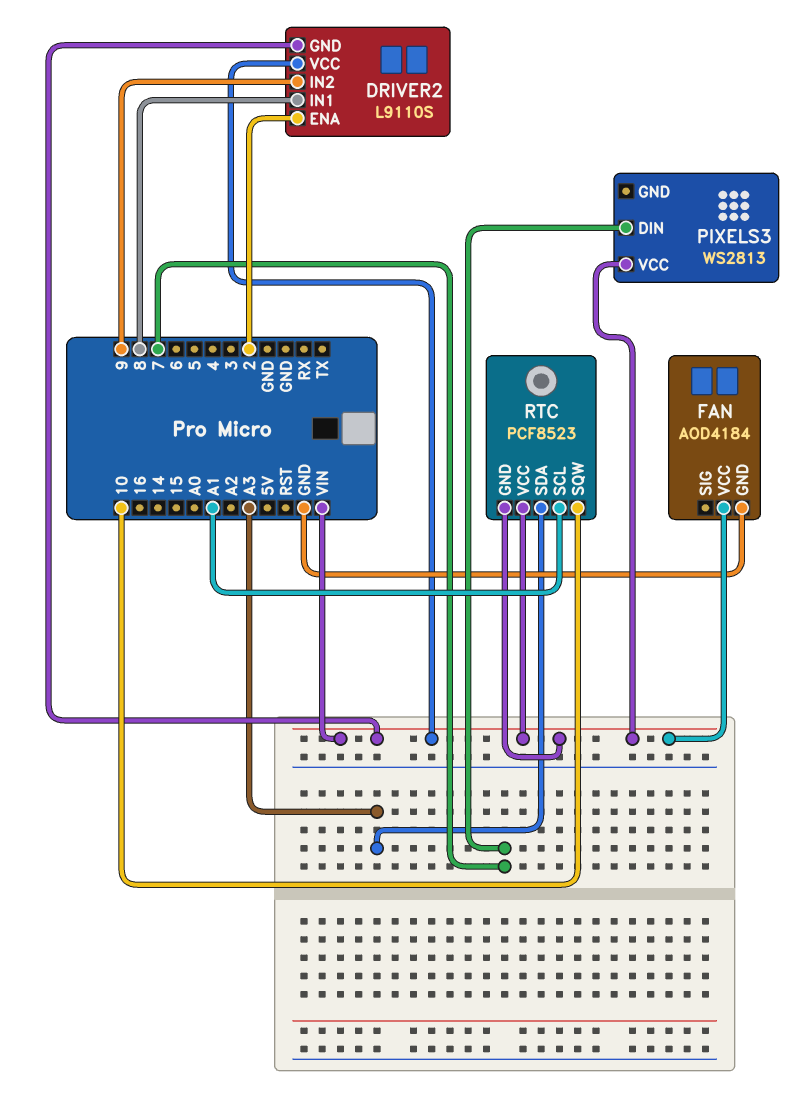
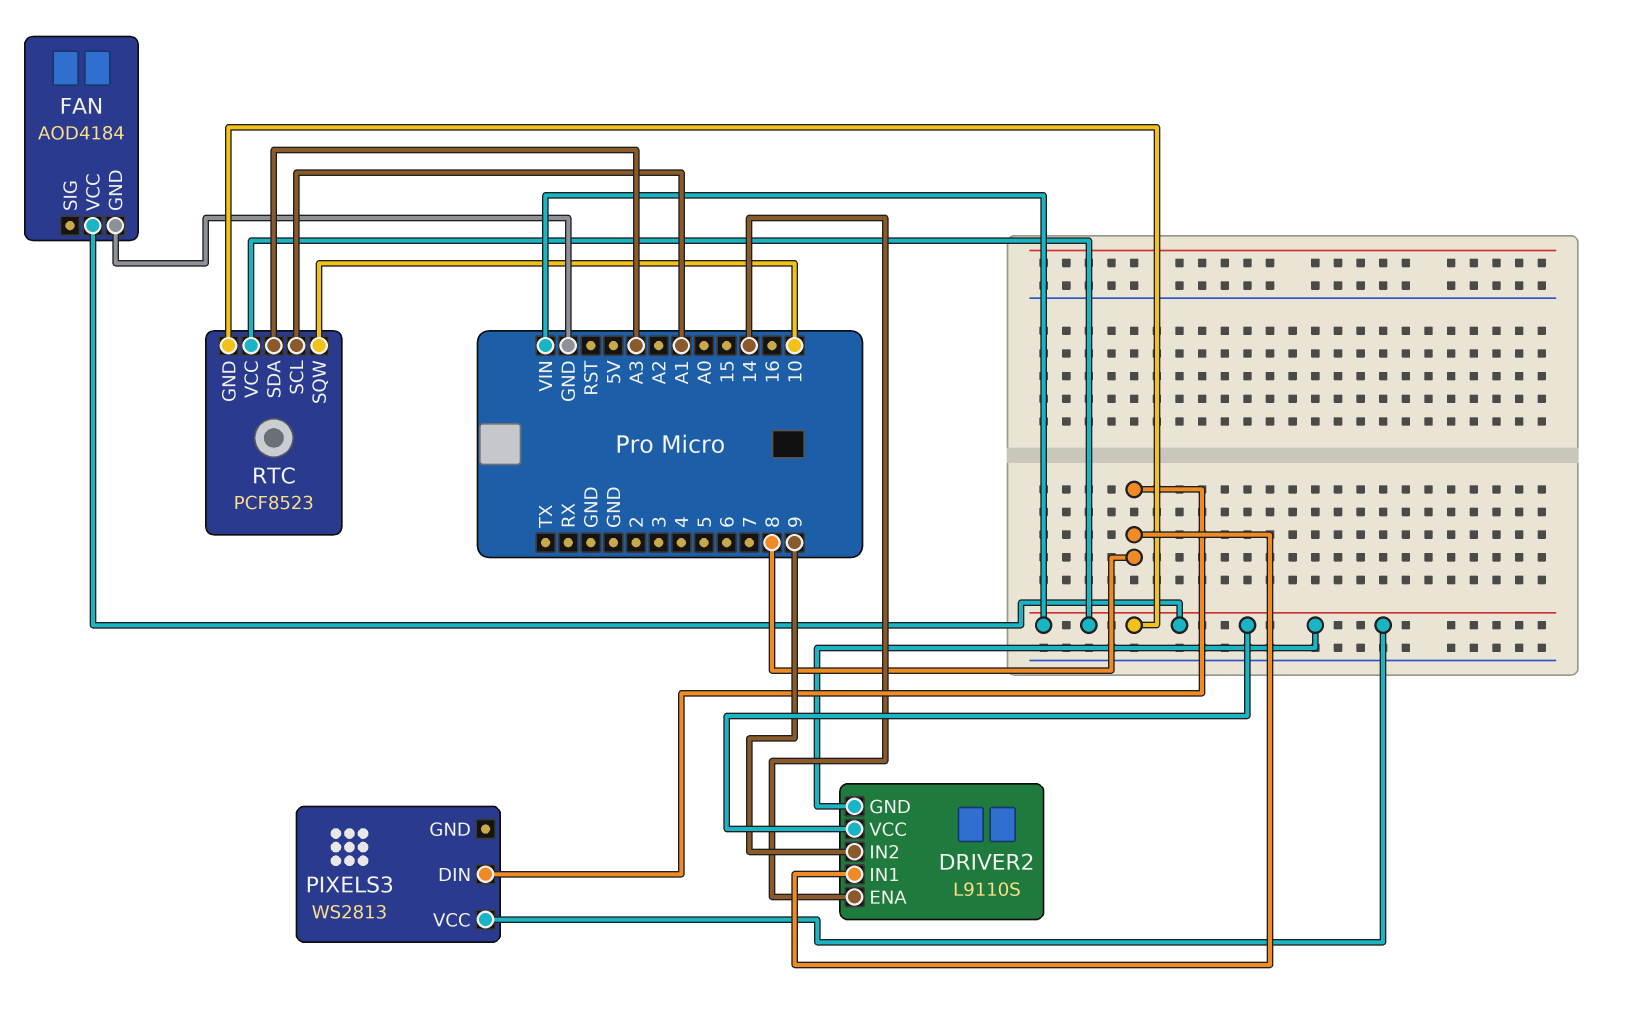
DRIVER2 pin ENA: 2 -> 14
PIXELS3 pin DIN: 7 -> 8

